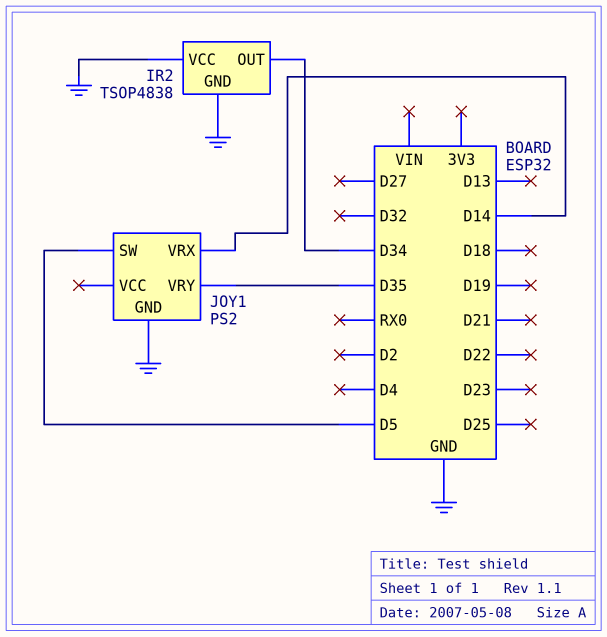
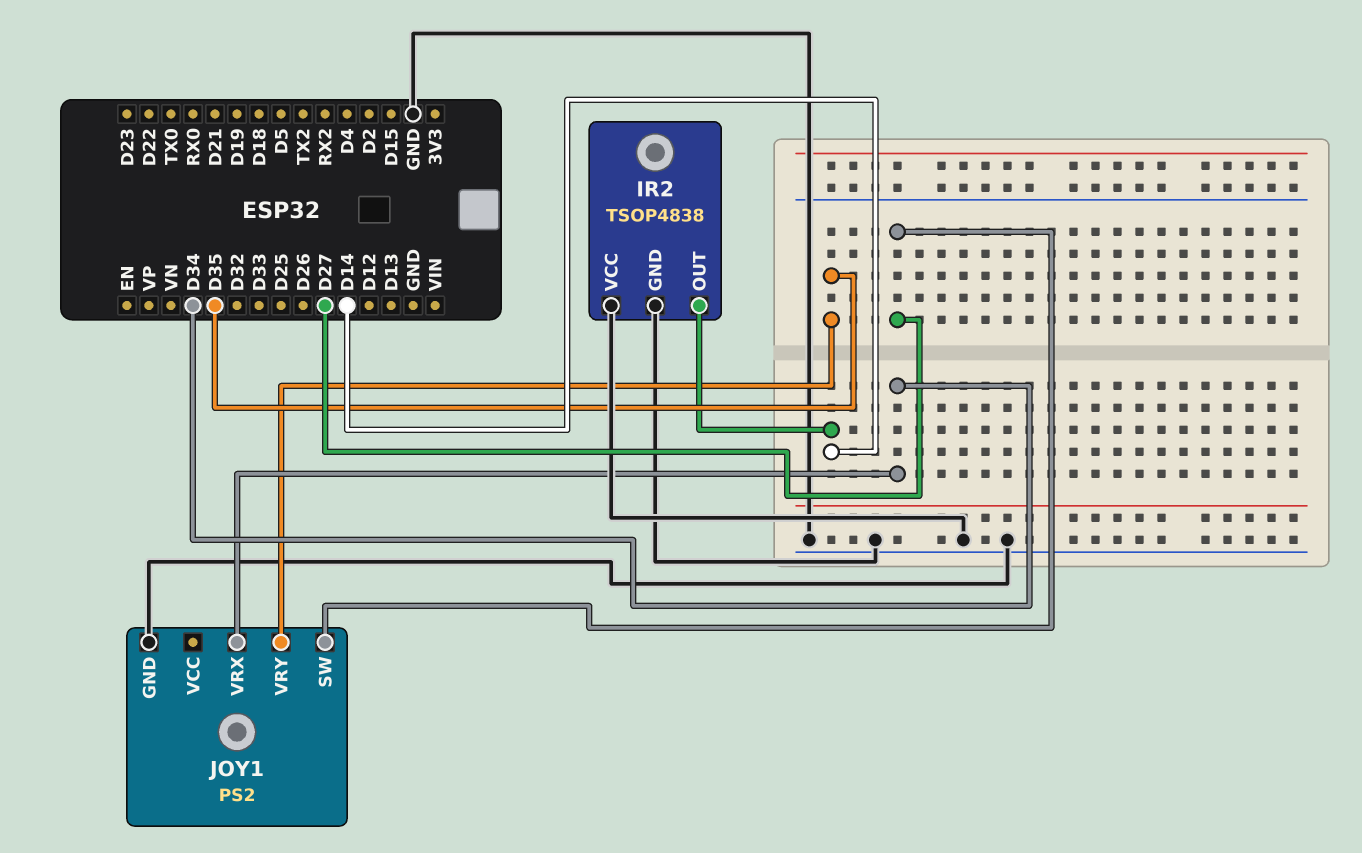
IR2 pin OUT: D34 -> D14
JOY1 pin SW: D5 -> D27
JOY1 pin VRX: D14 -> D34

